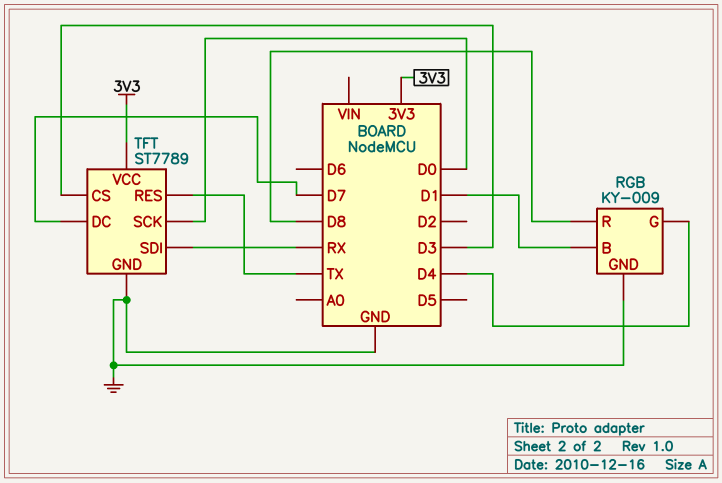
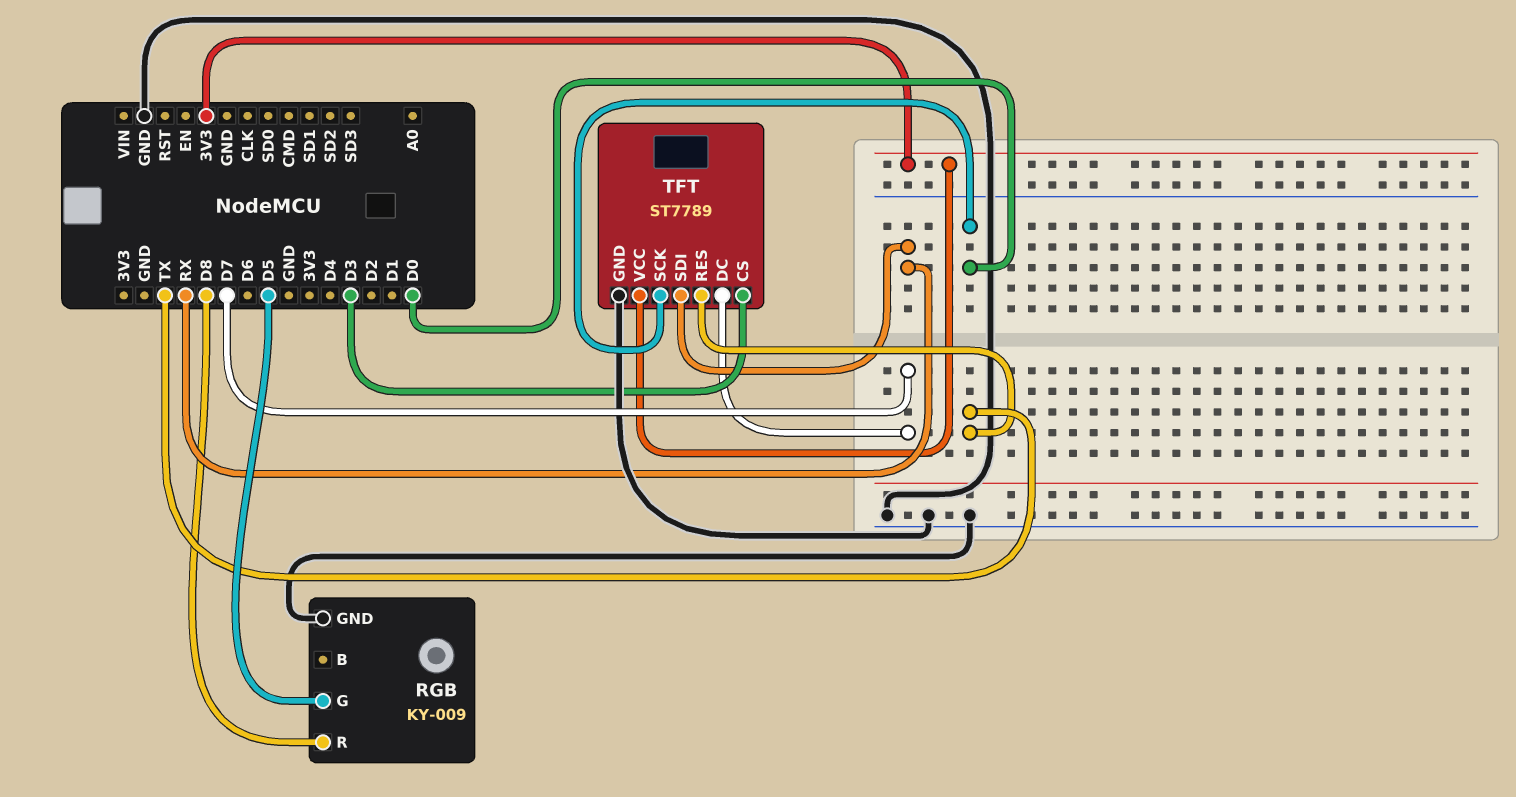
RGB pin B: D1 -> none
RGB pin G: D4 -> D5

